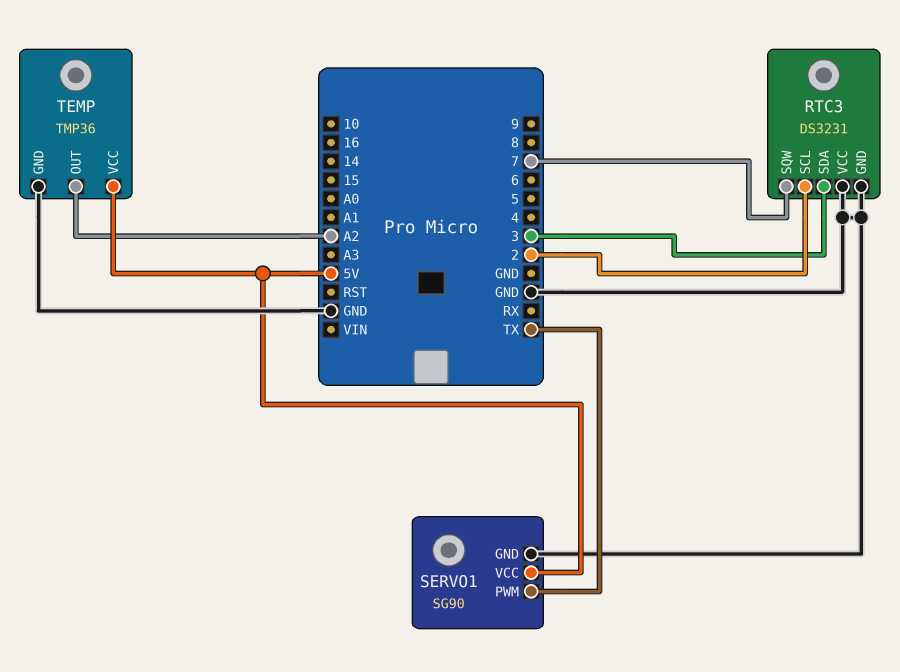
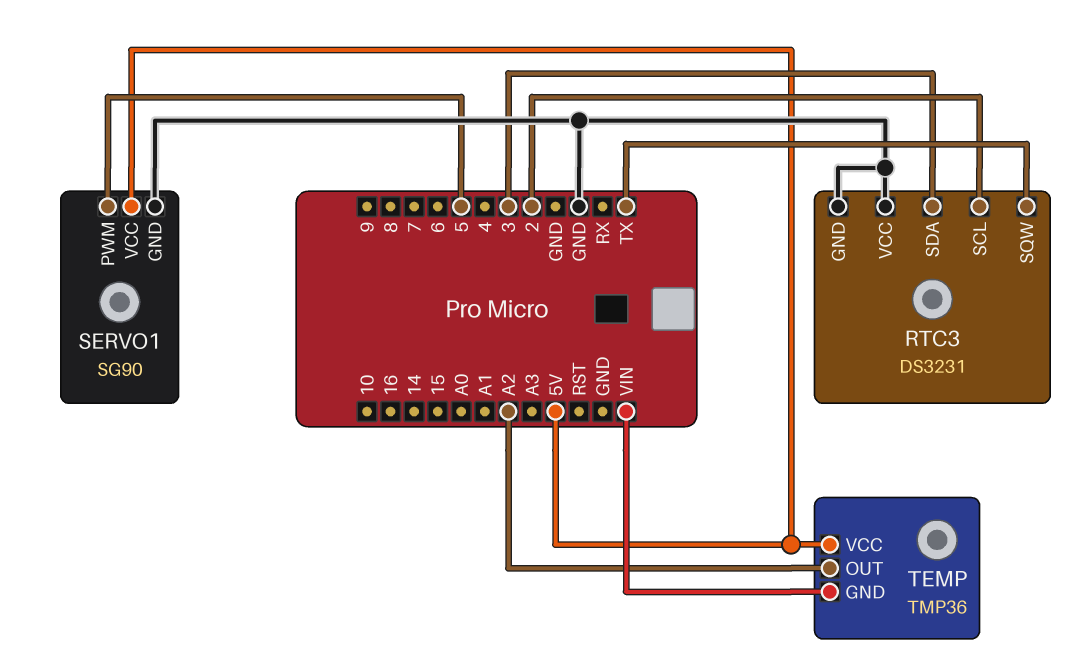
RTC3 pin SQW: 7 -> TX
SERVO1 pin PWM: TX -> 5
TEMP pin GND: GND -> VIN

